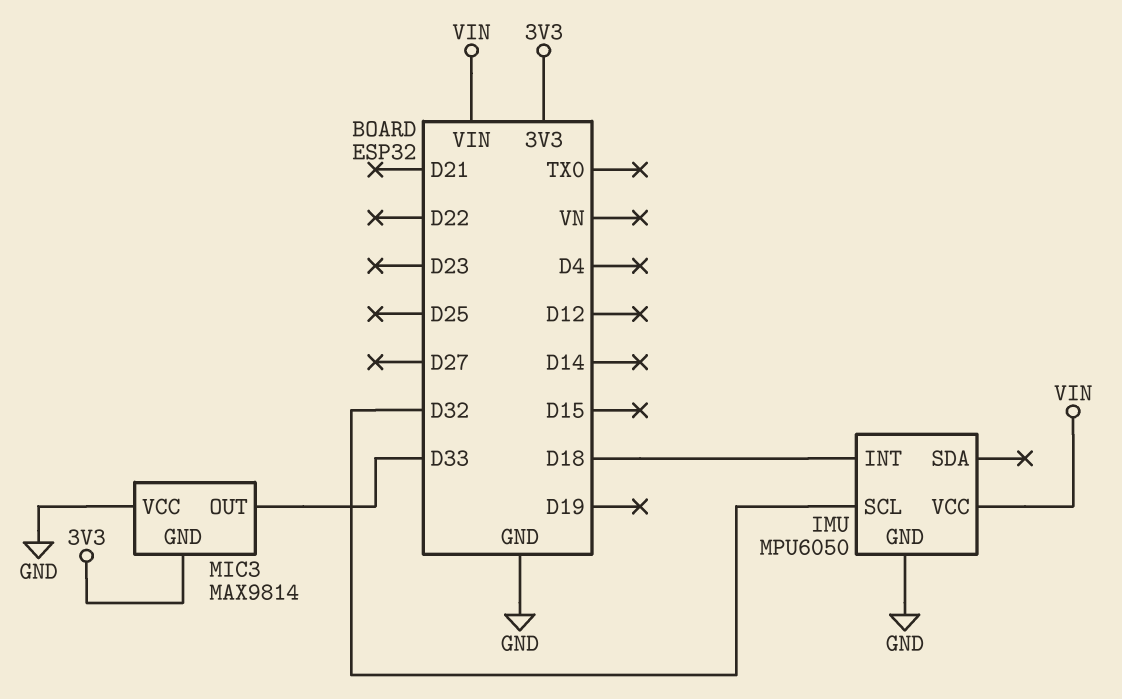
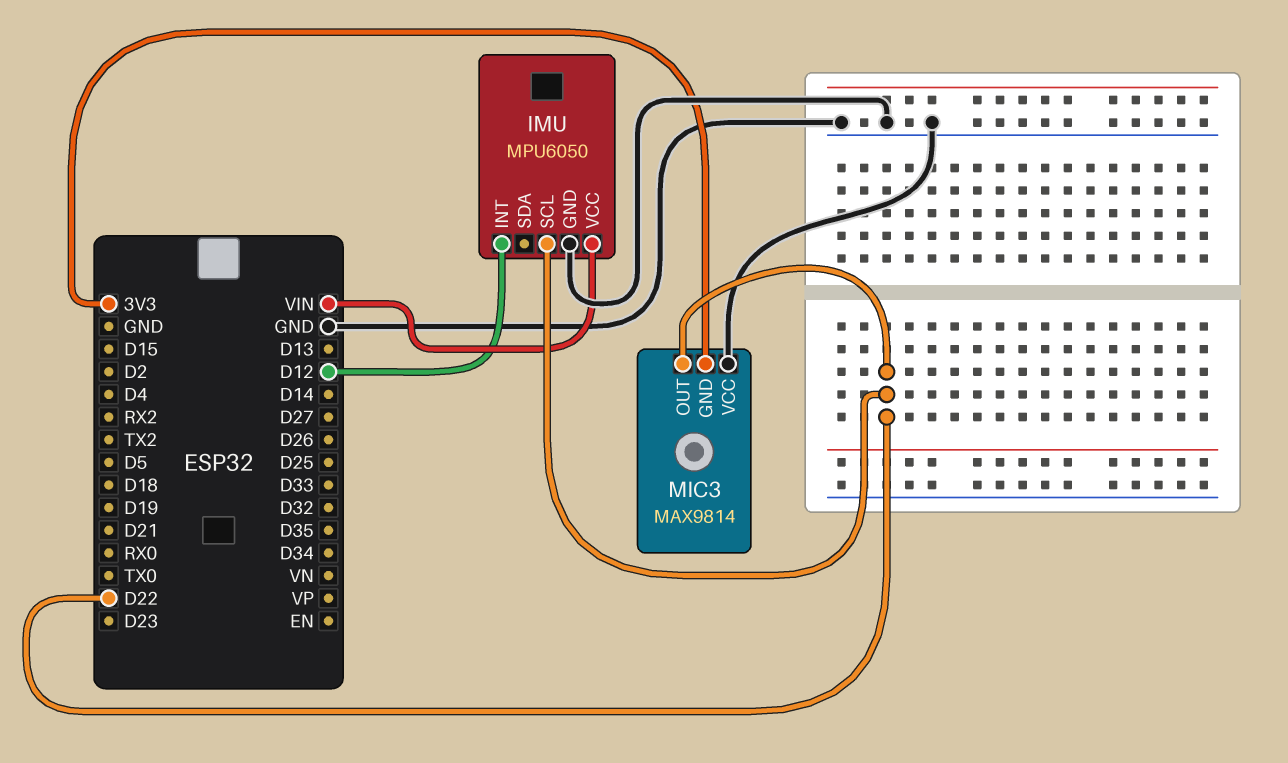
IMU pin INT: D18 -> D12
IMU pin SCL: D32 -> D22
MIC3 pin OUT: D33 -> D22

